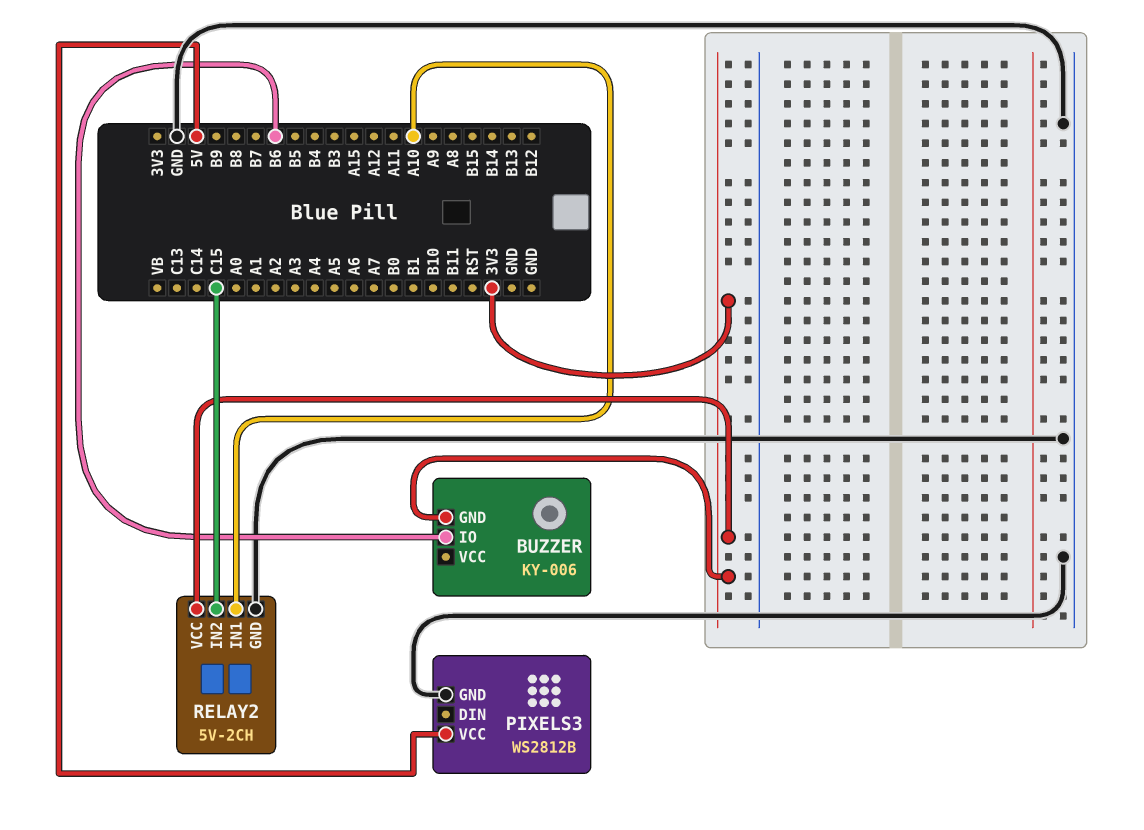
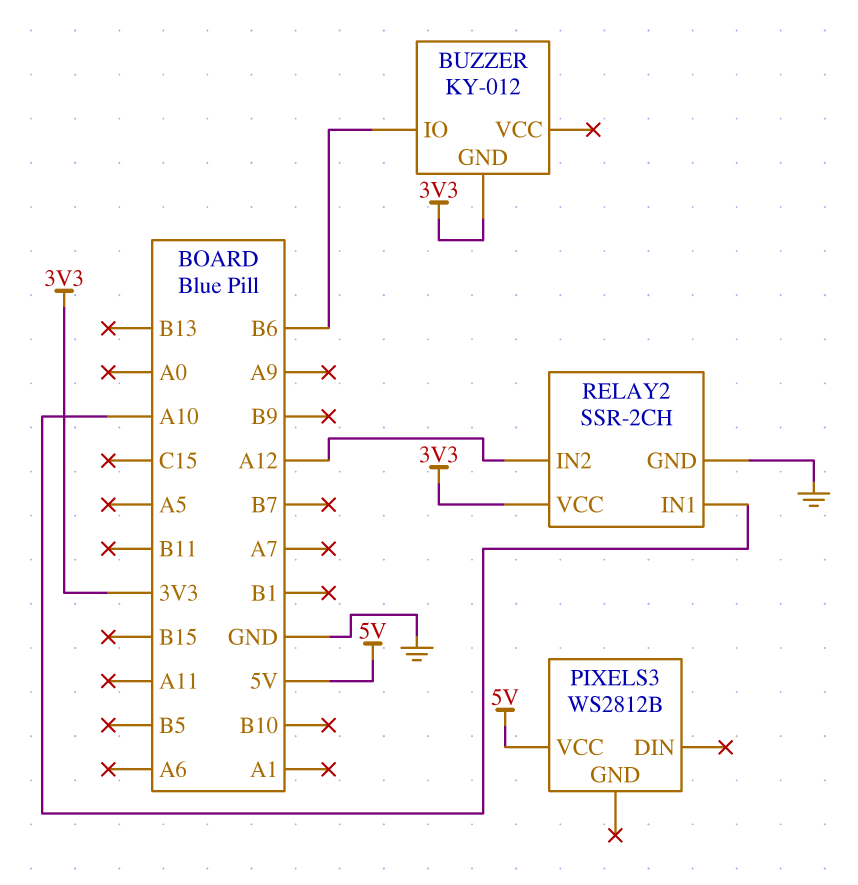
BUZZER: KY-006 -> KY-012
PIXELS3 pin GND: GND -> none
RELAY2: 5V-2CH -> SSR-2CH
RELAY2 pin IN2: C15 -> A12

